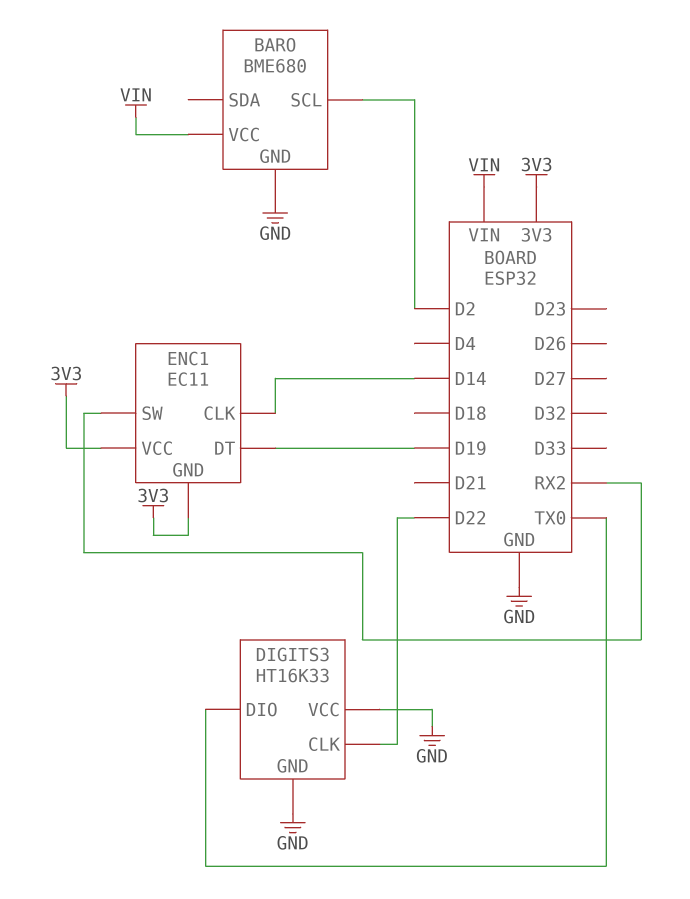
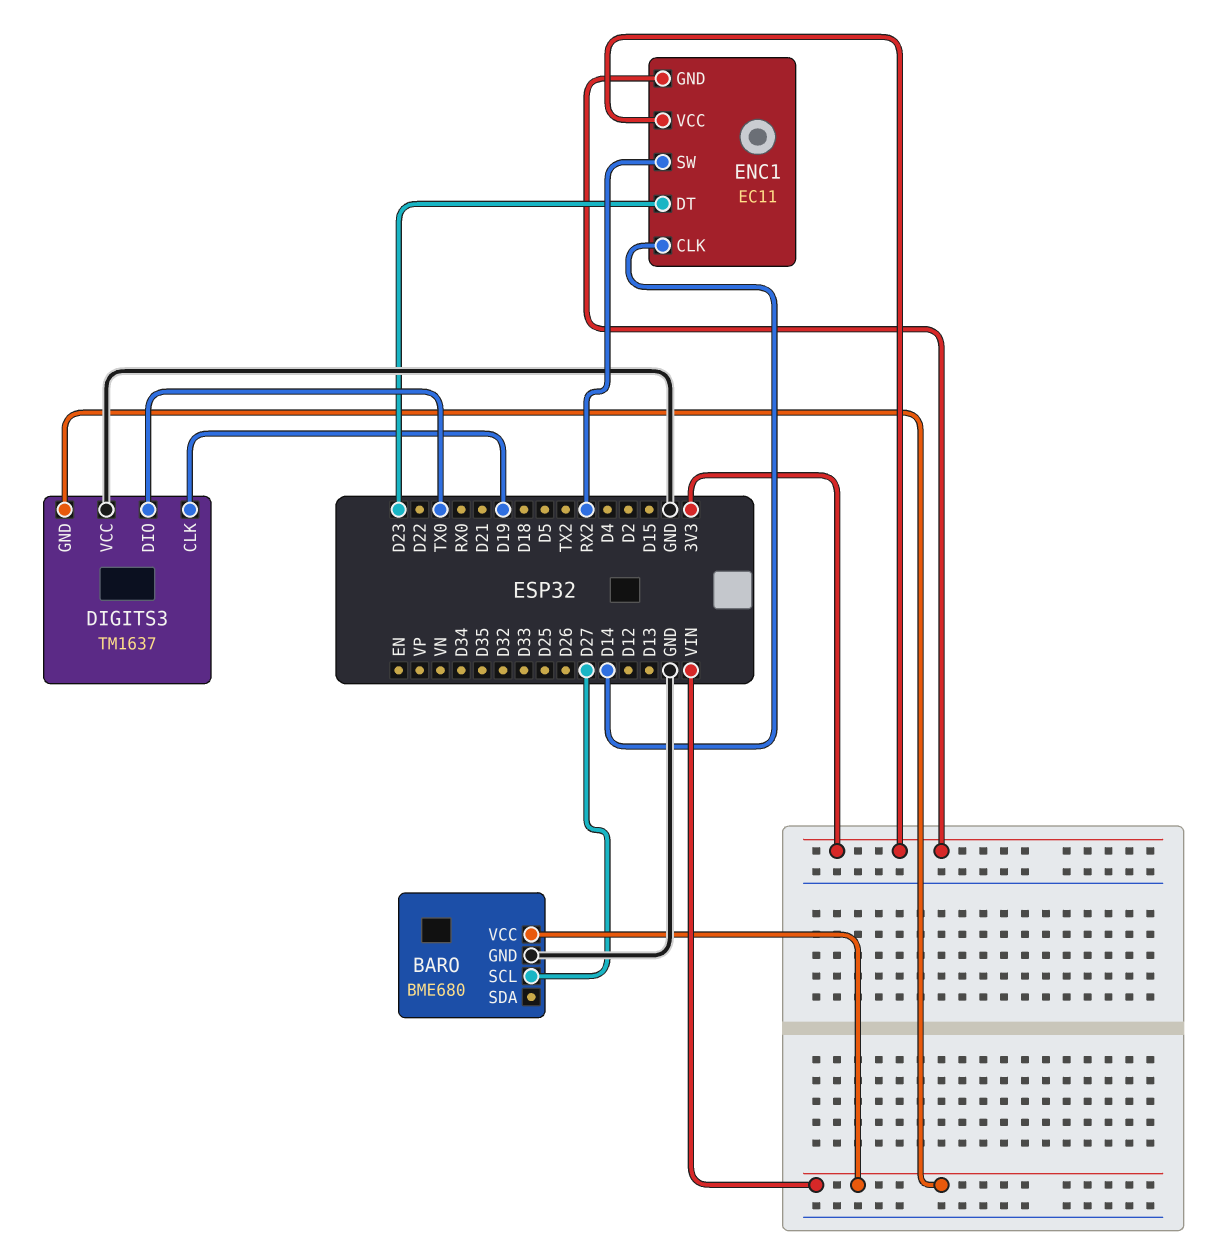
BARO pin SCL: D2 -> D27
DIGITS3: HT16K33 -> TM1637
DIGITS3 pin CLK: D22 -> D19
DIGITS3 pin GND: GND -> VIN
ENC1 pin DT: D19 -> D23

